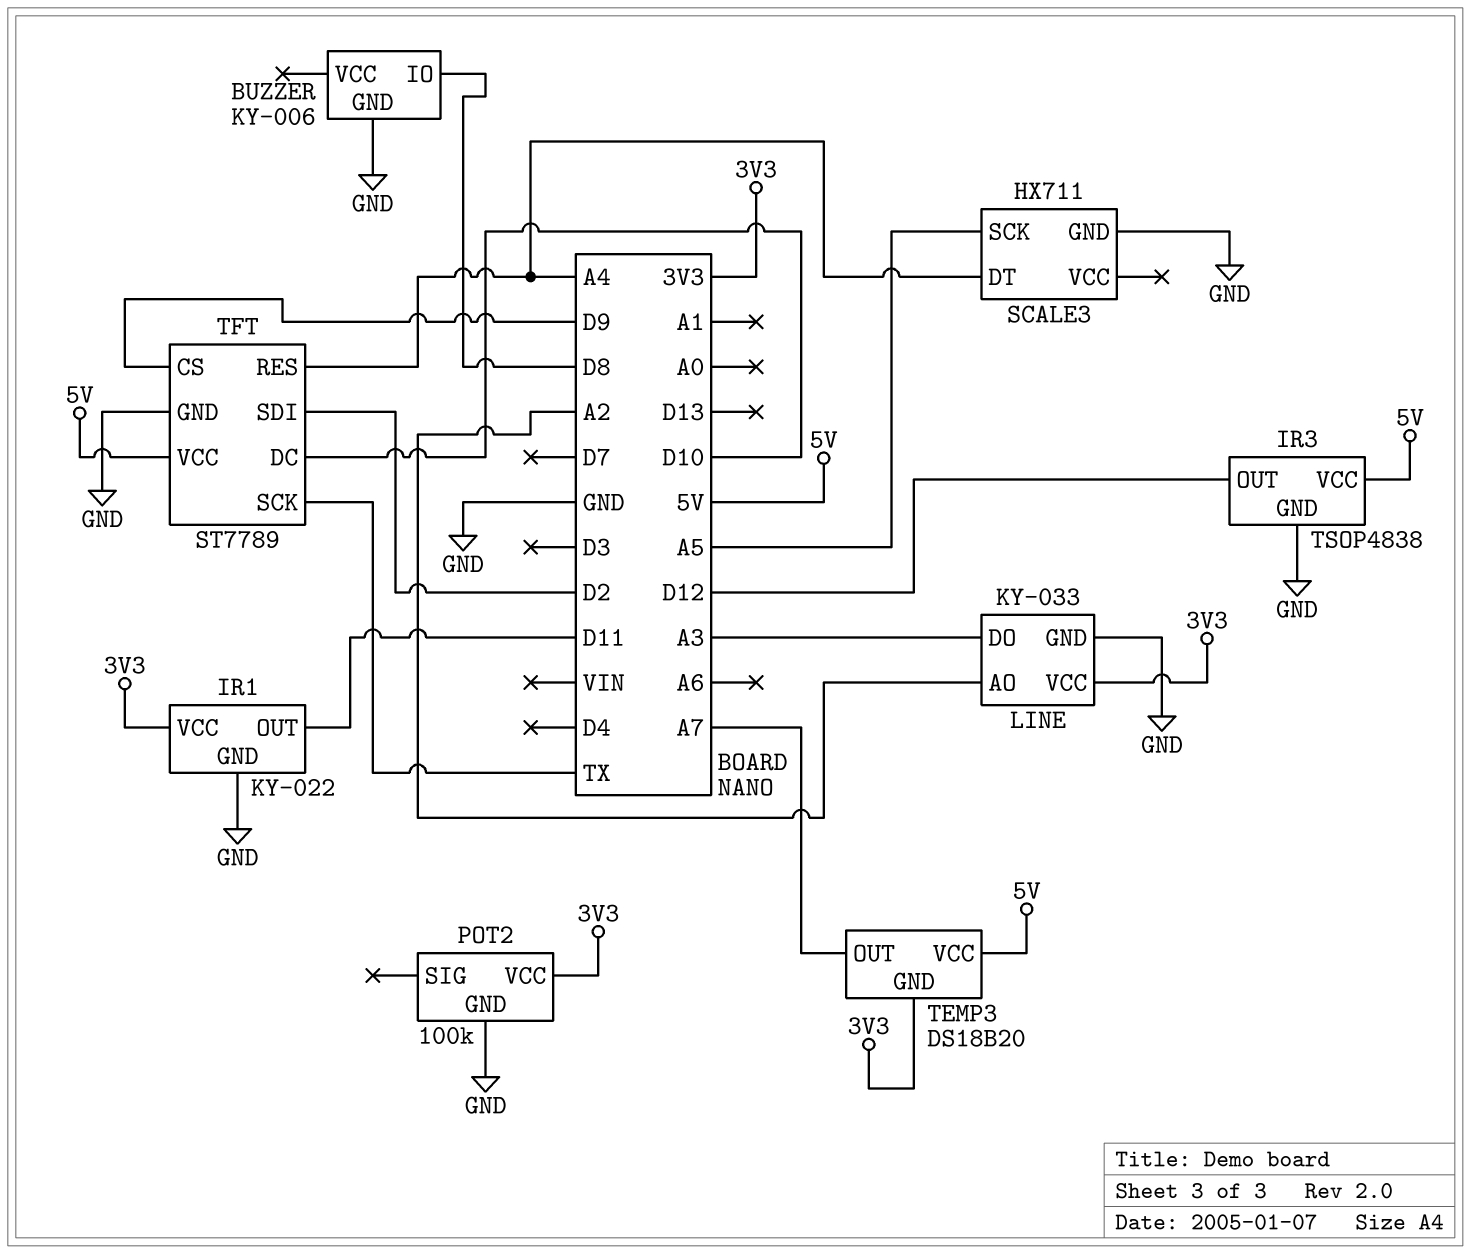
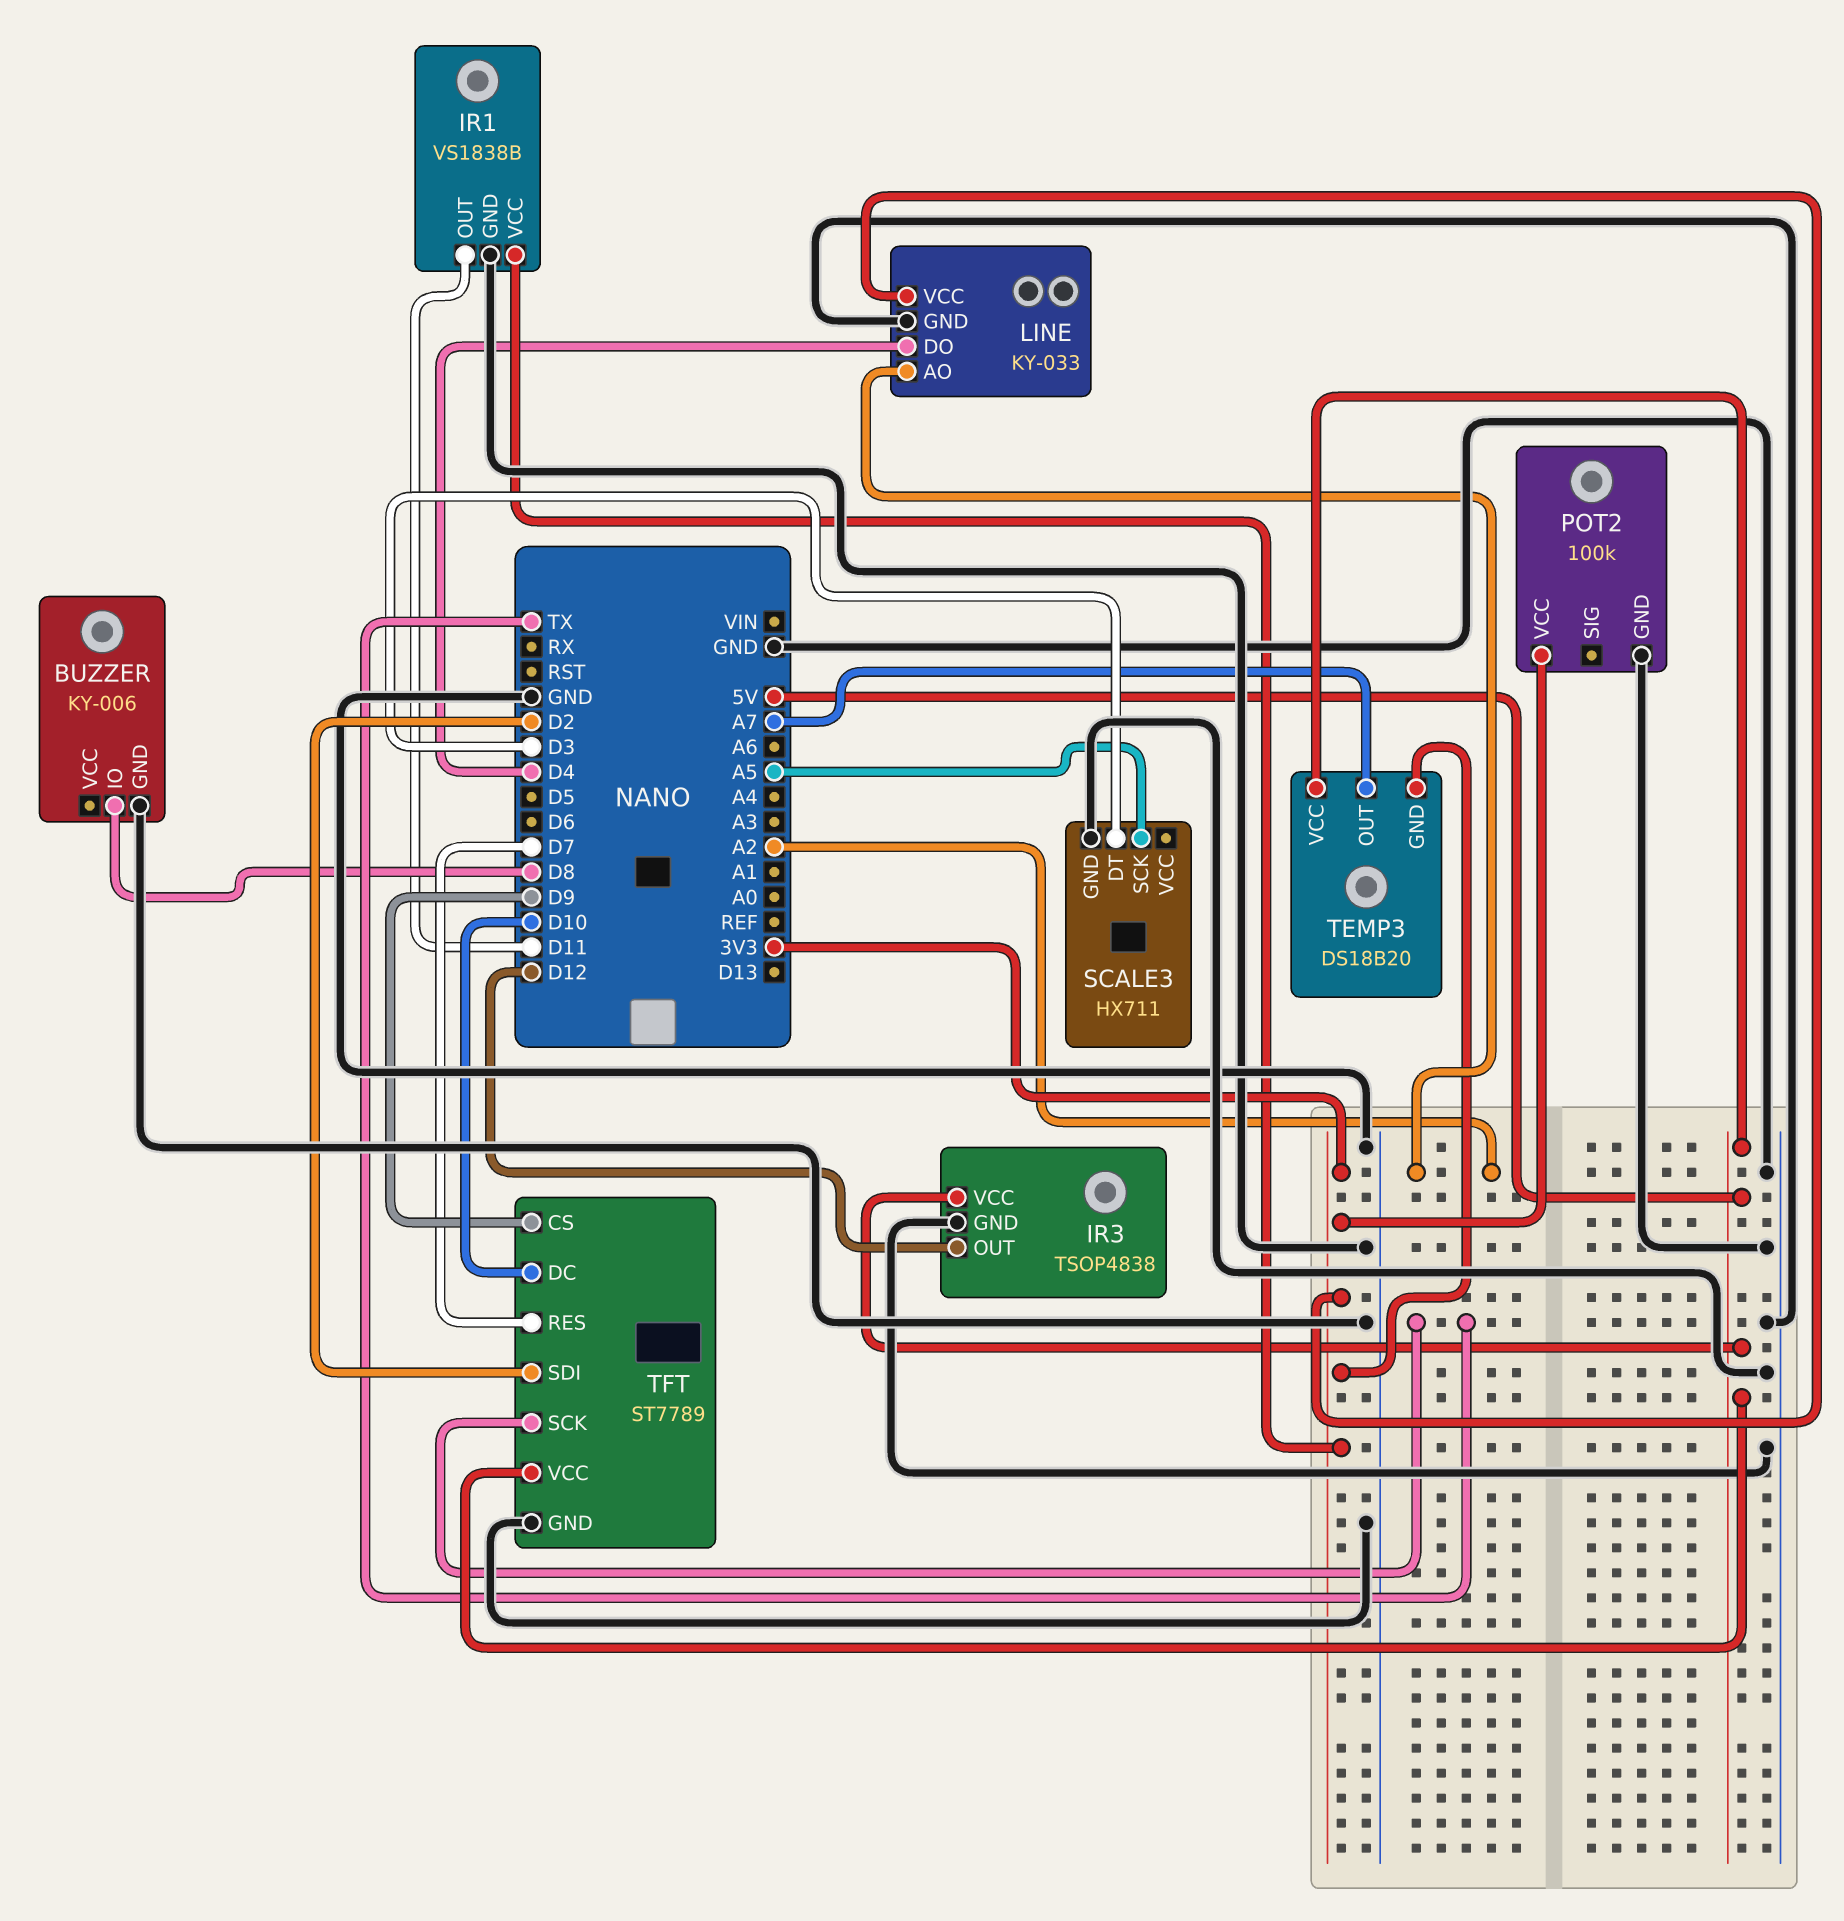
IR1: KY-022 -> VS1838B
LINE pin DO: A3 -> D4
SCALE3 pin DT: A4 -> D3
TFT pin RES: A4 -> D7

